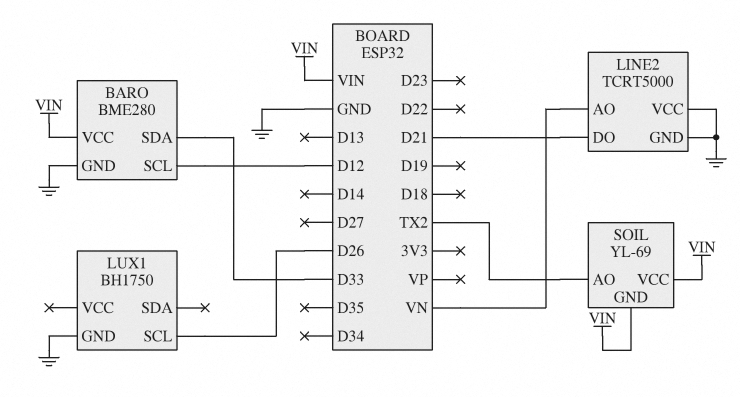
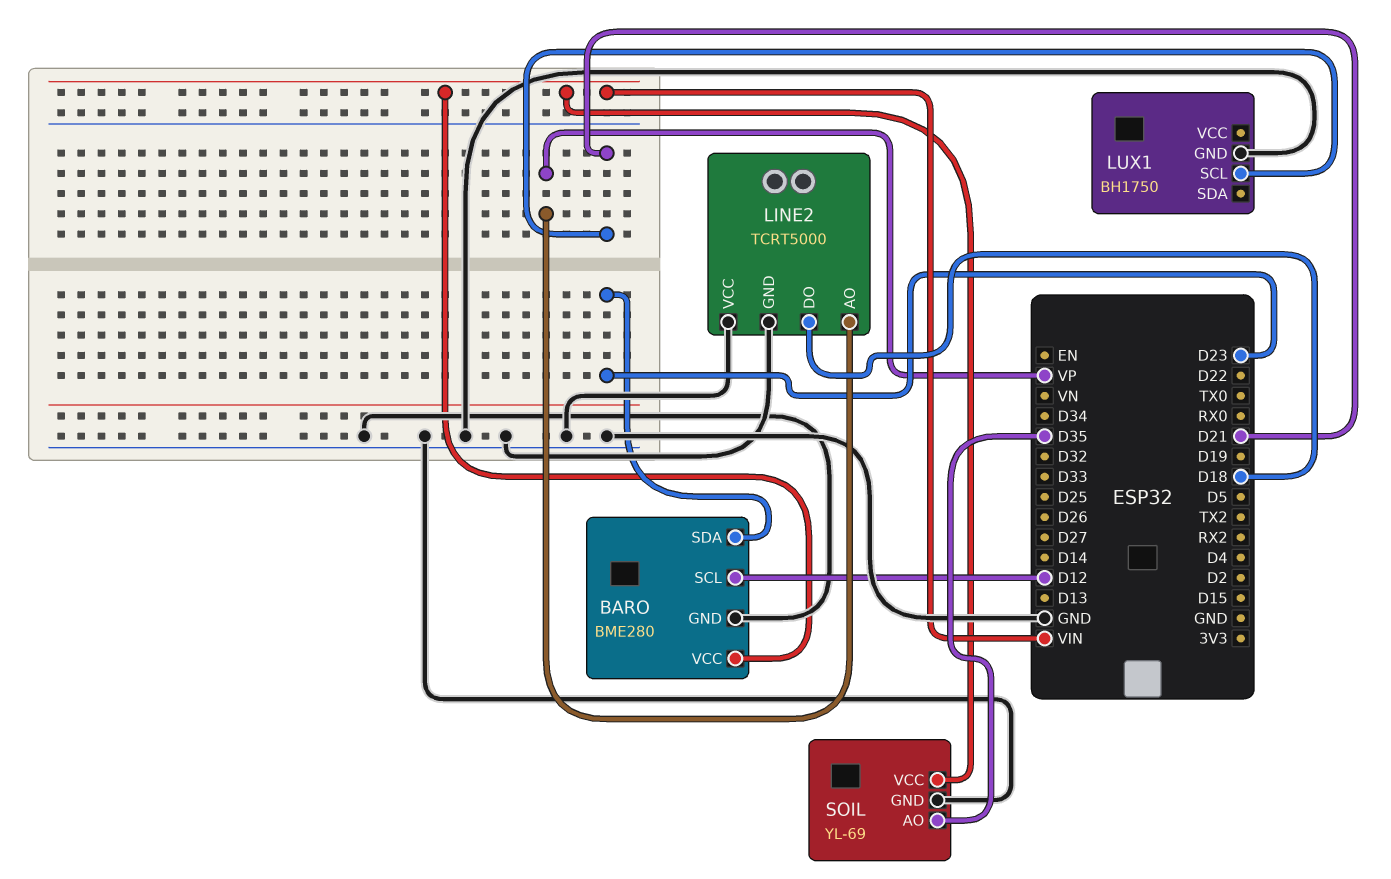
BARO pin SDA: D33 -> D23
LINE2 pin AO: VN -> VP
LINE2 pin DO: D21 -> D18
LUX1 pin SCL: D26 -> D21
SOIL pin AO: TX2 -> D35
SOIL pin GND: VIN -> GND

